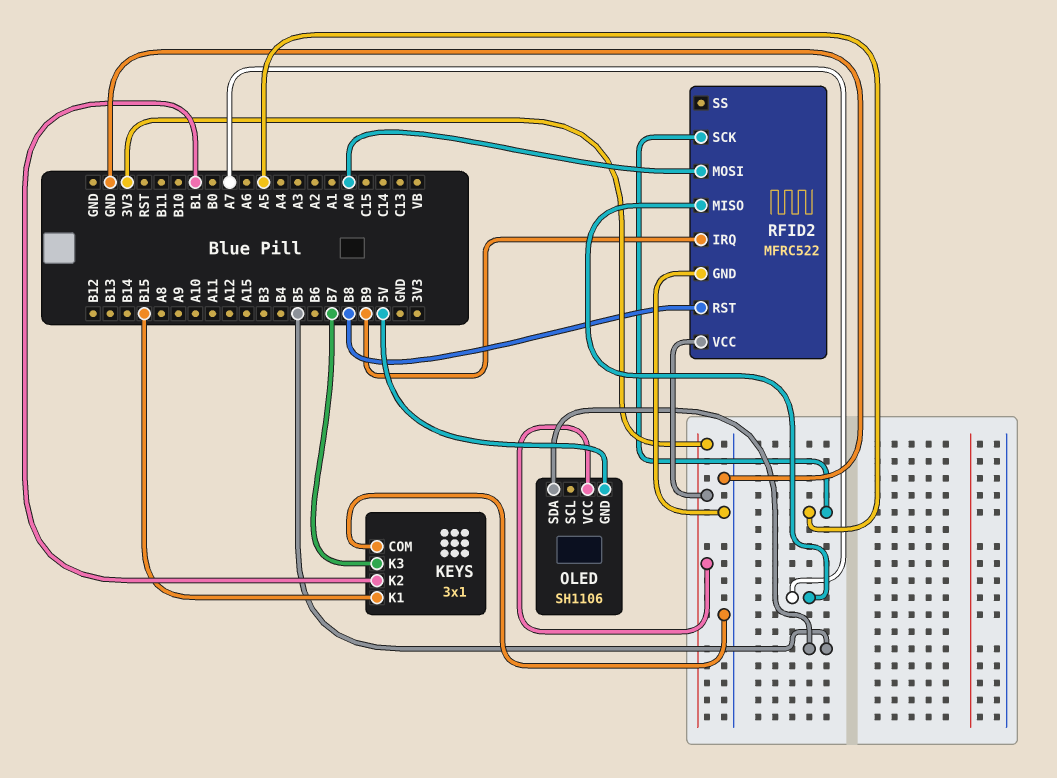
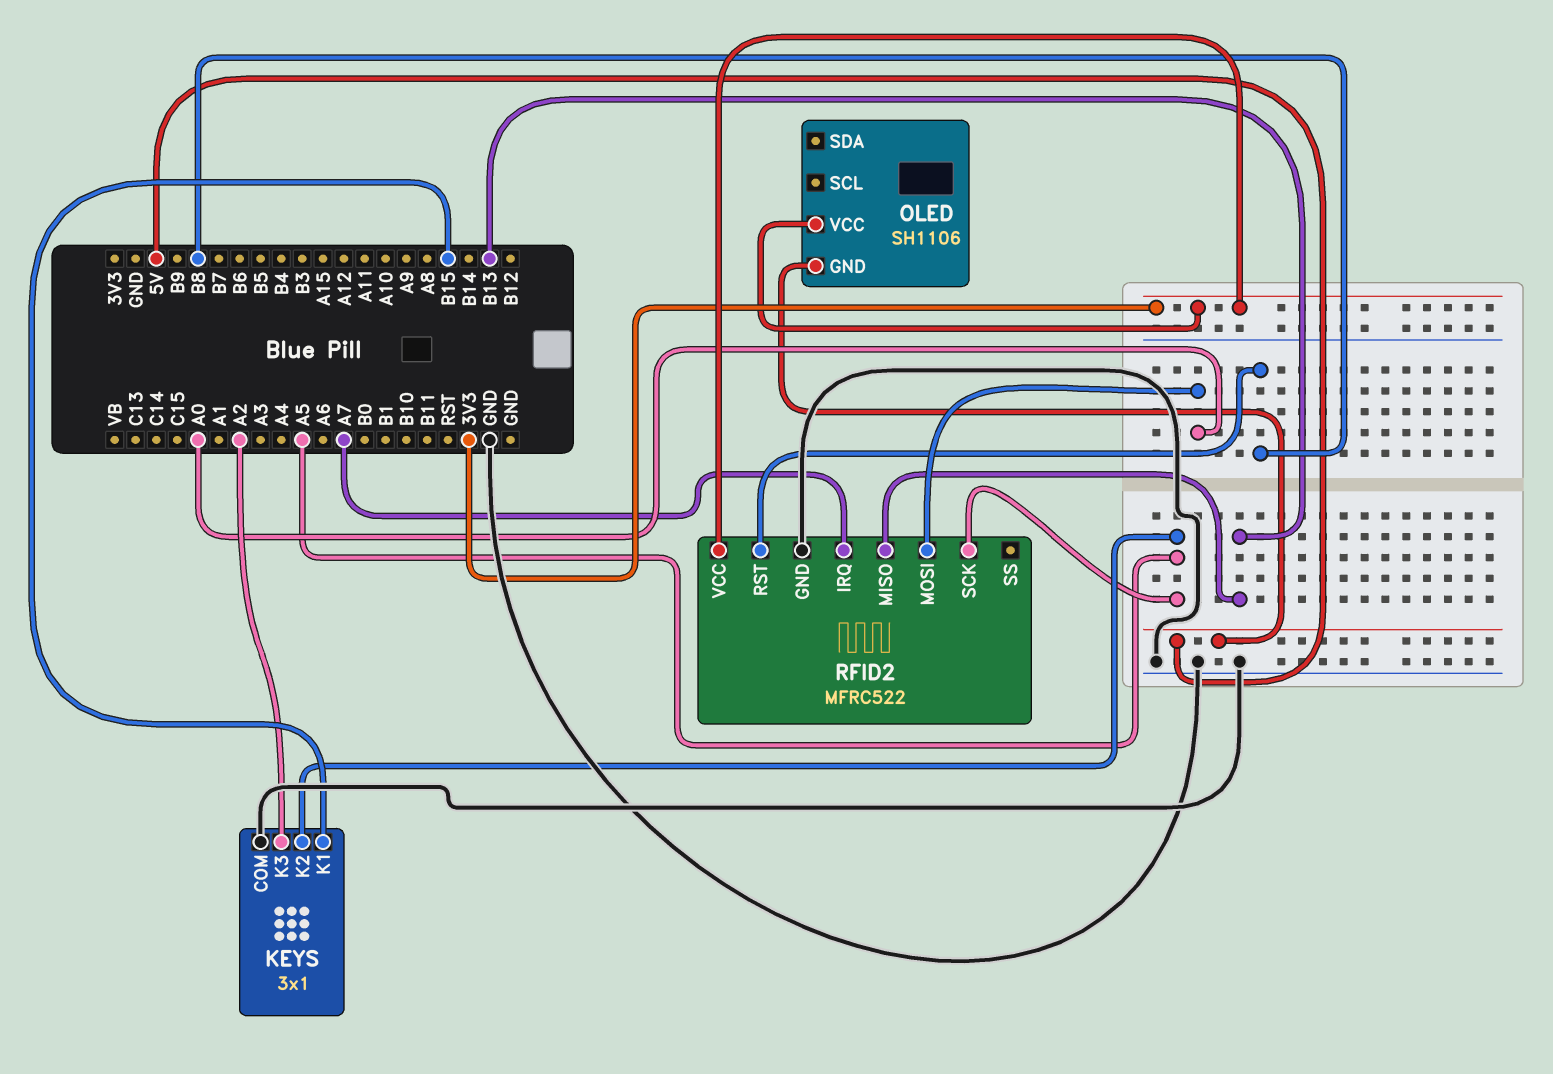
KEYS pin K2: B1 -> A5
KEYS pin K3: B7 -> A2
OLED pin SDA: B5 -> none
RFID2 pin IRQ: B9 -> A7
RFID2 pin MISO: A7 -> B13

